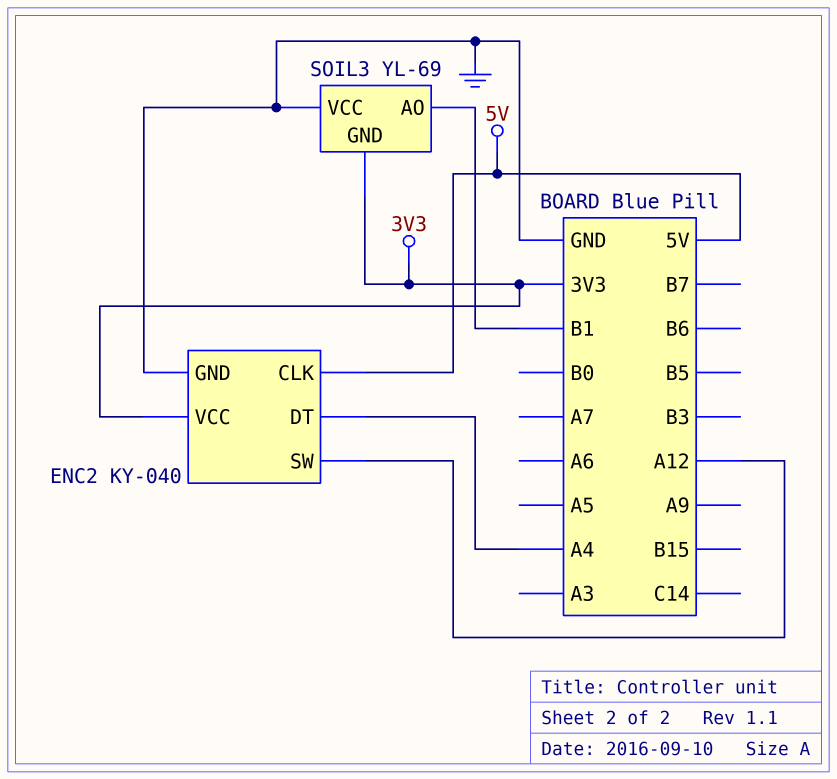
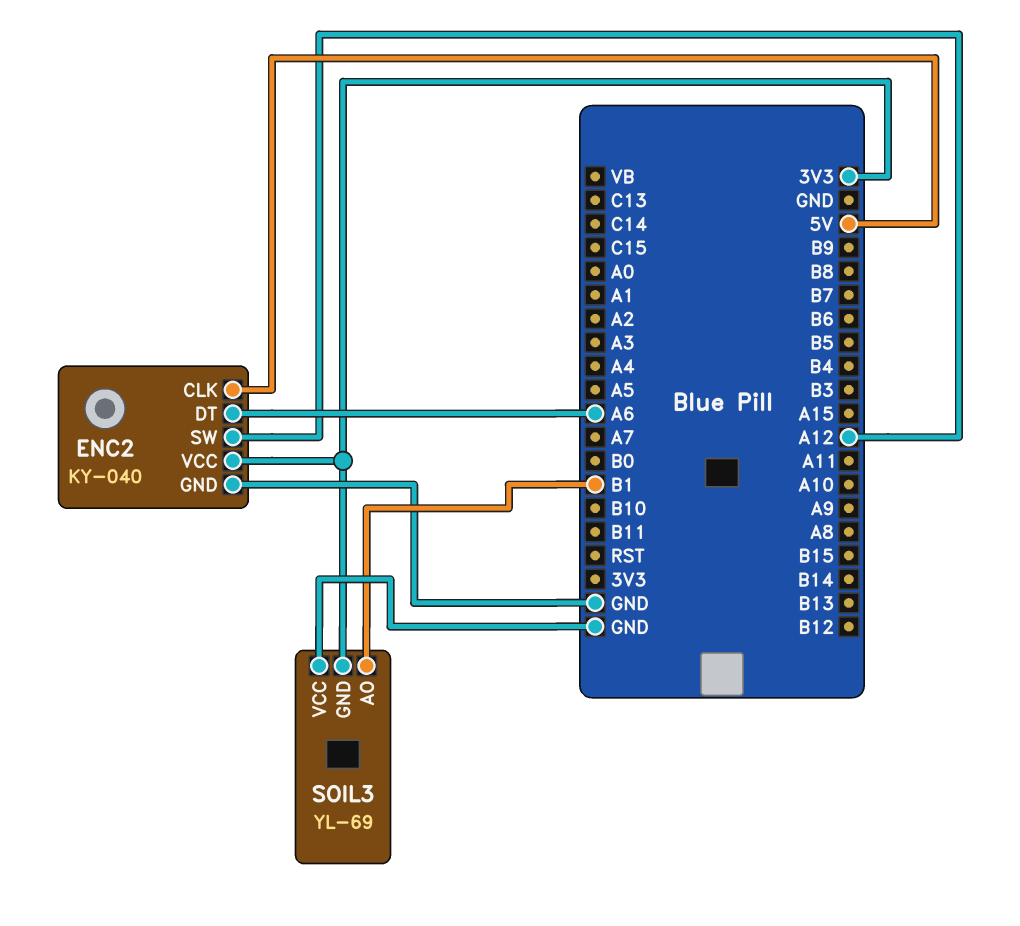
ENC2 pin DT: A4 -> A6

